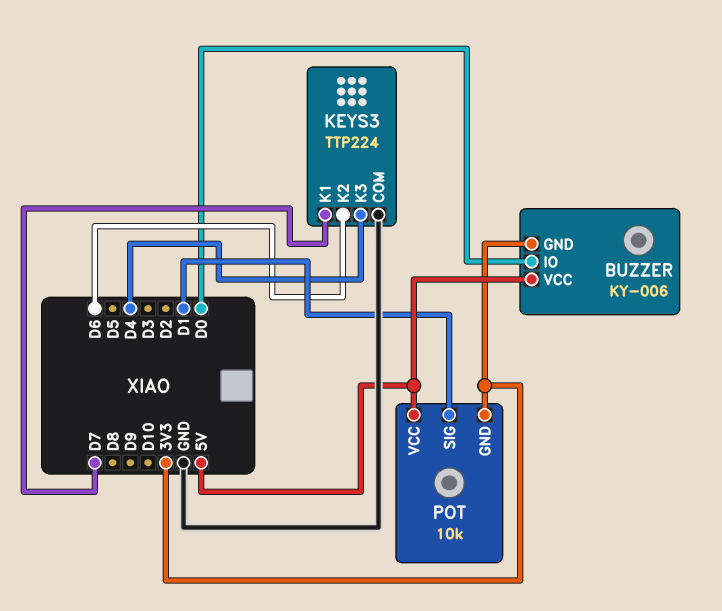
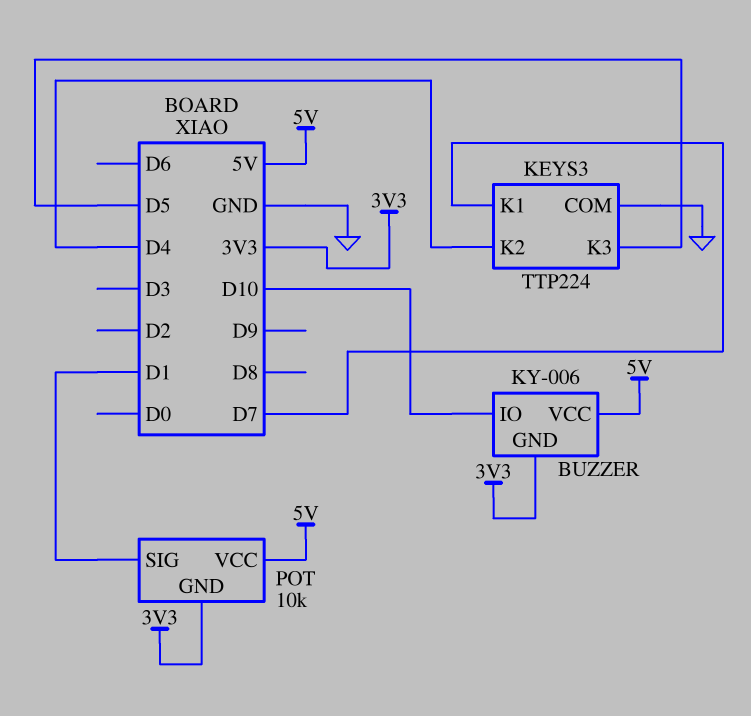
BUZZER pin IO: D0 -> D10
KEYS3 pin K2: D6 -> D4
KEYS3 pin K3: D4 -> D5

